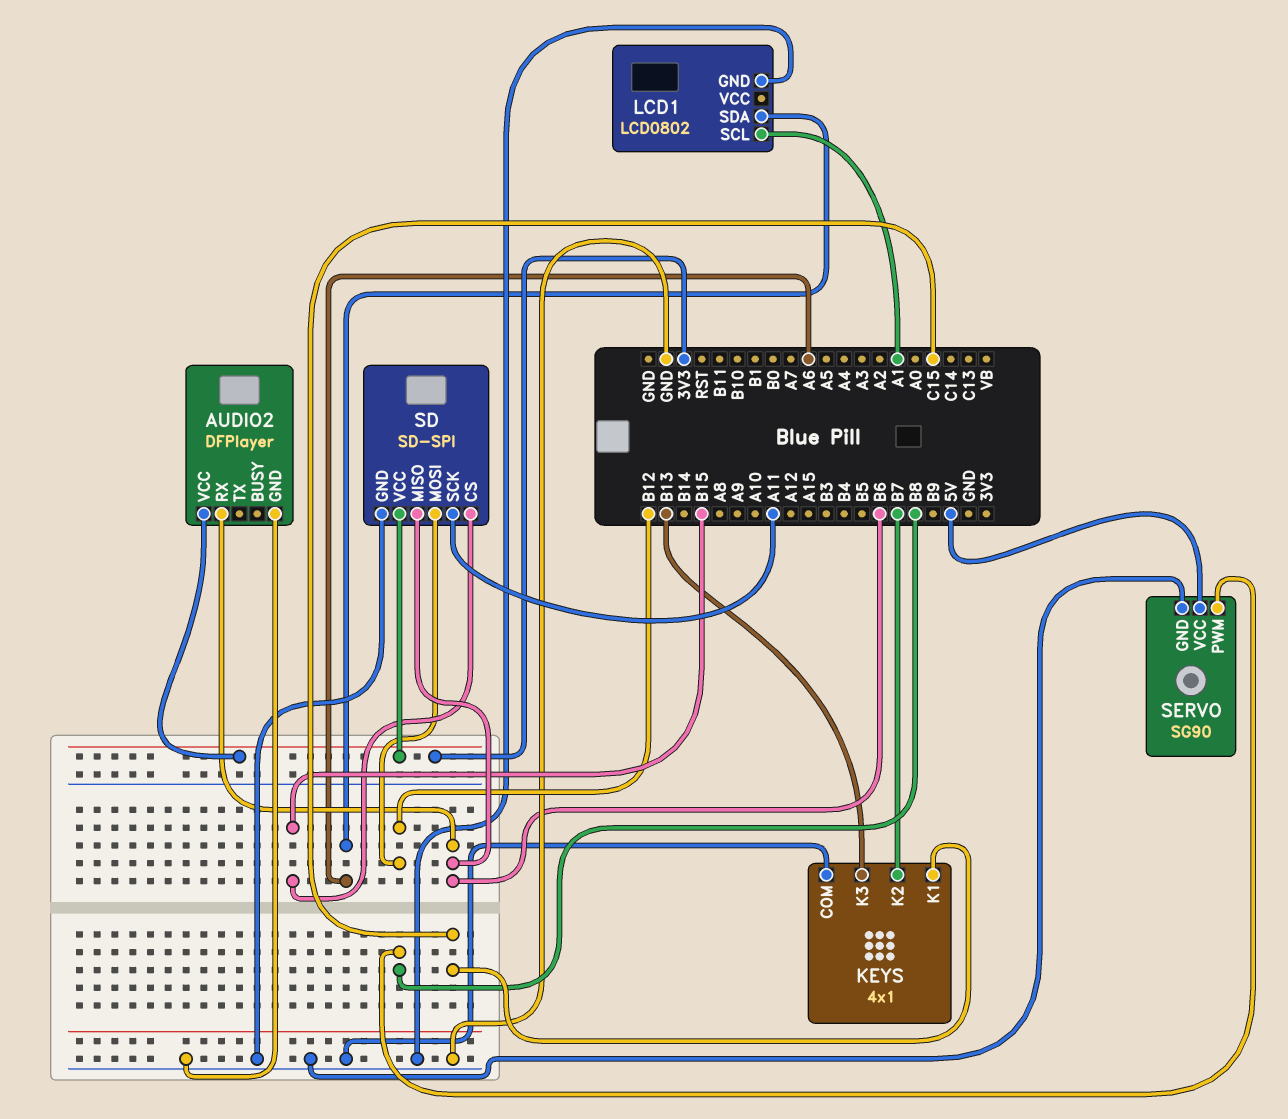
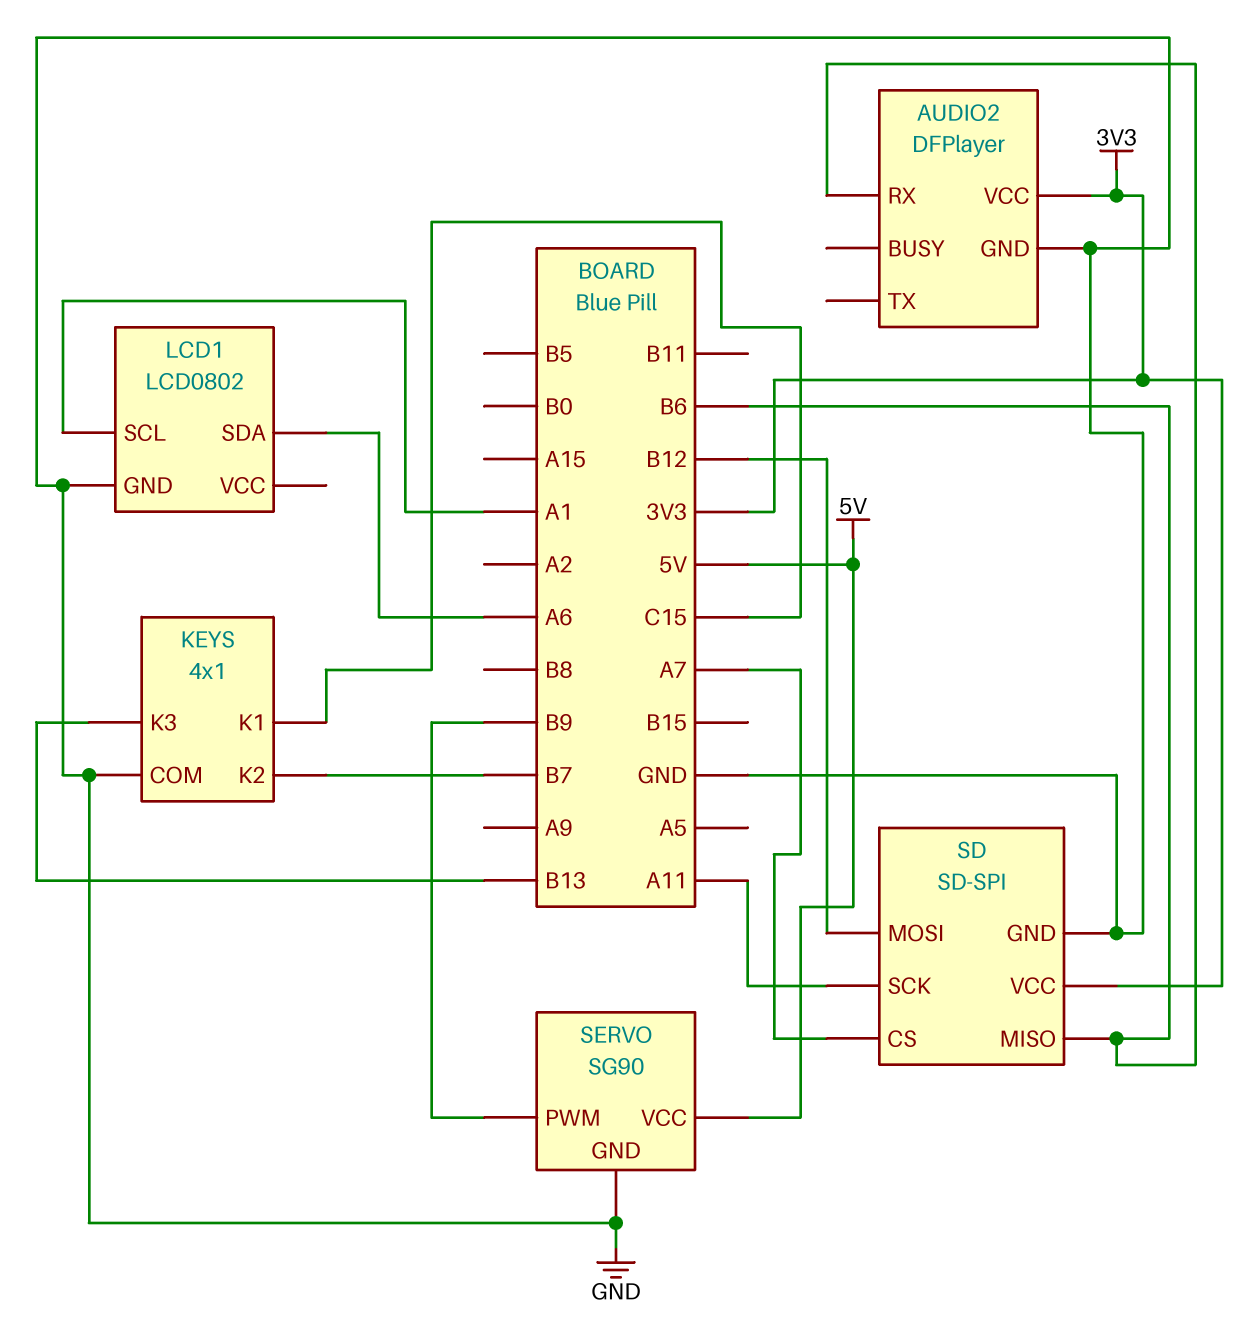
SD pin CS: B15 -> A7
SERVO pin PWM: B8 -> B9

